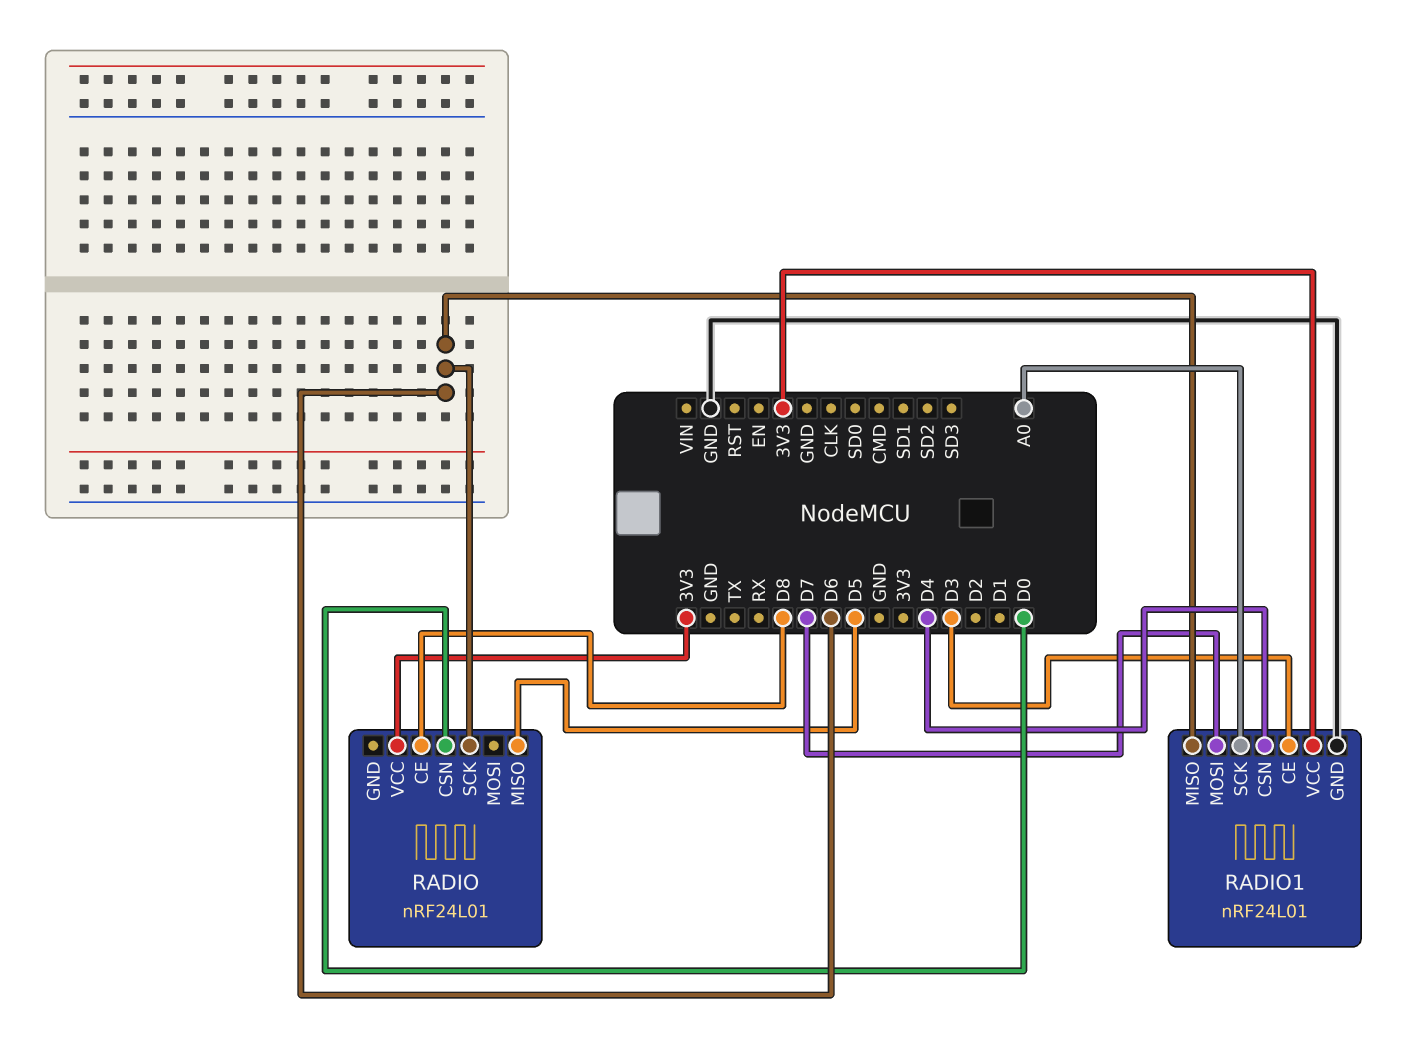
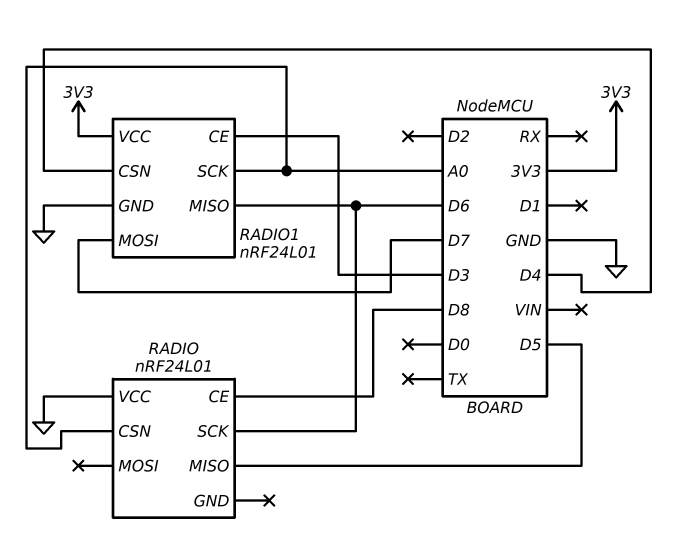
RADIO pin CSN: D0 -> A0
RADIO pin VCC: 3V3 -> GND

